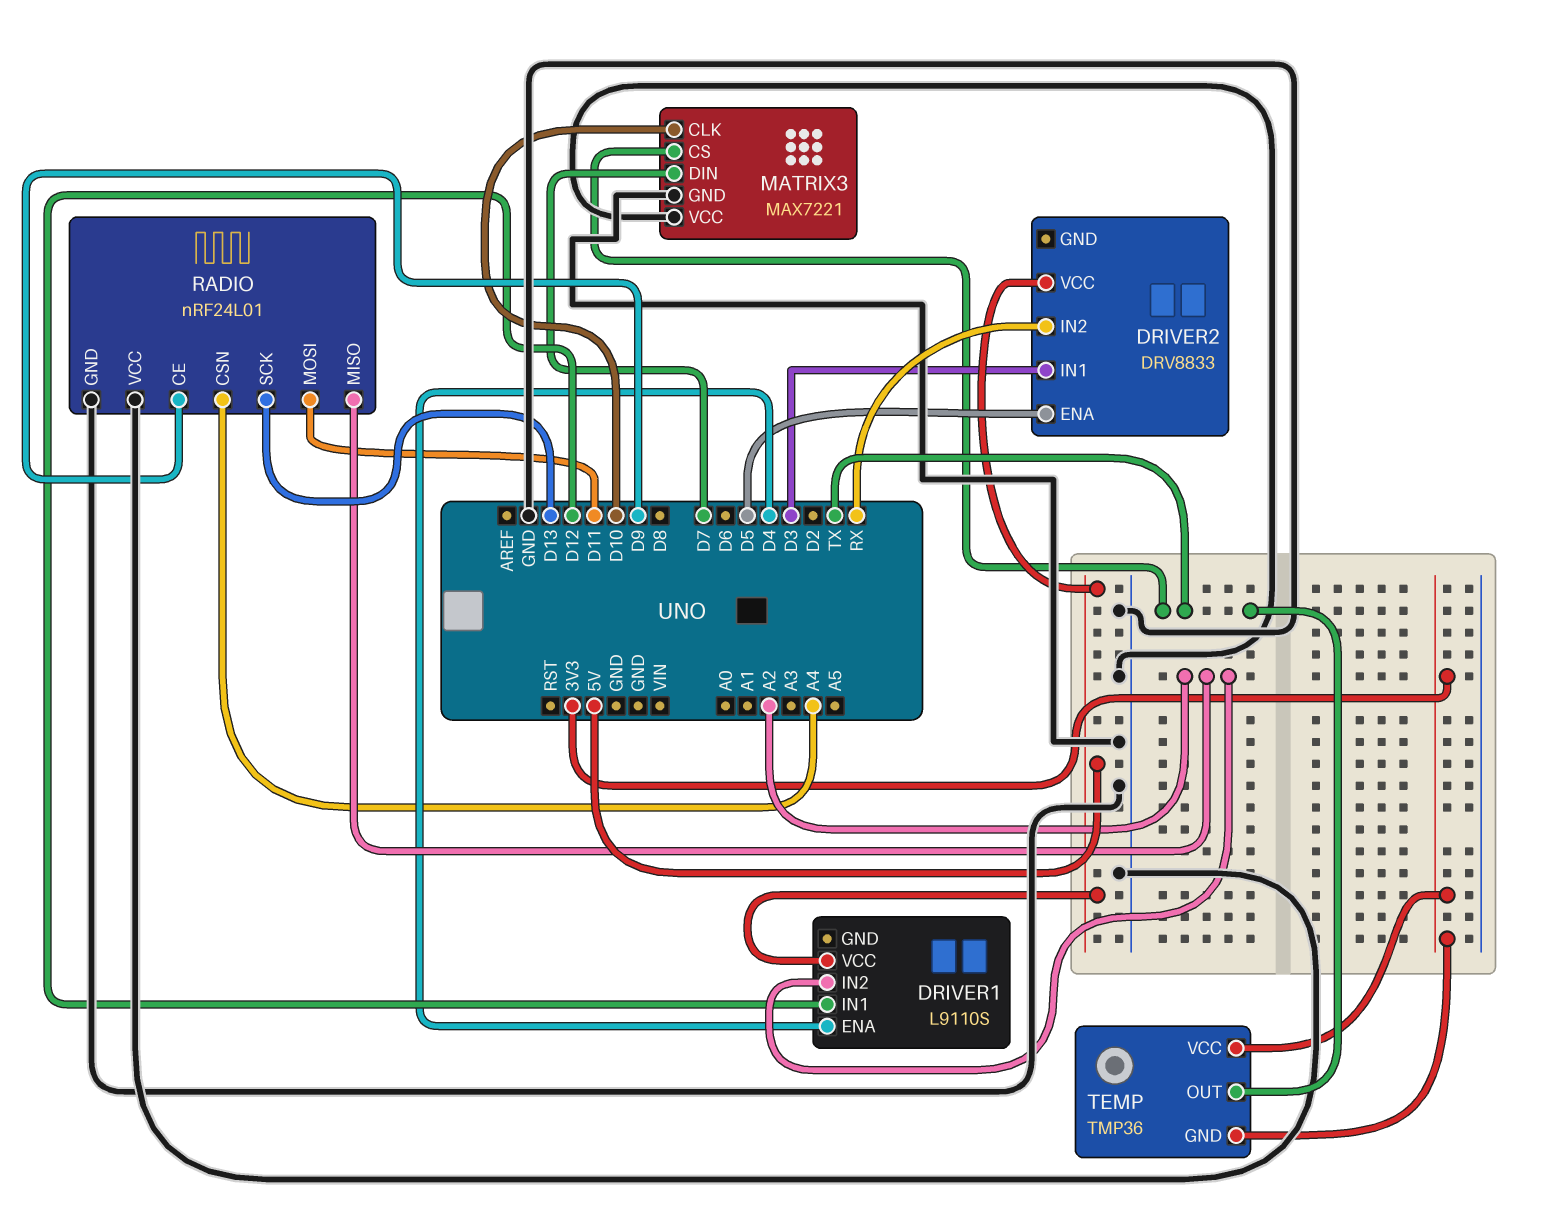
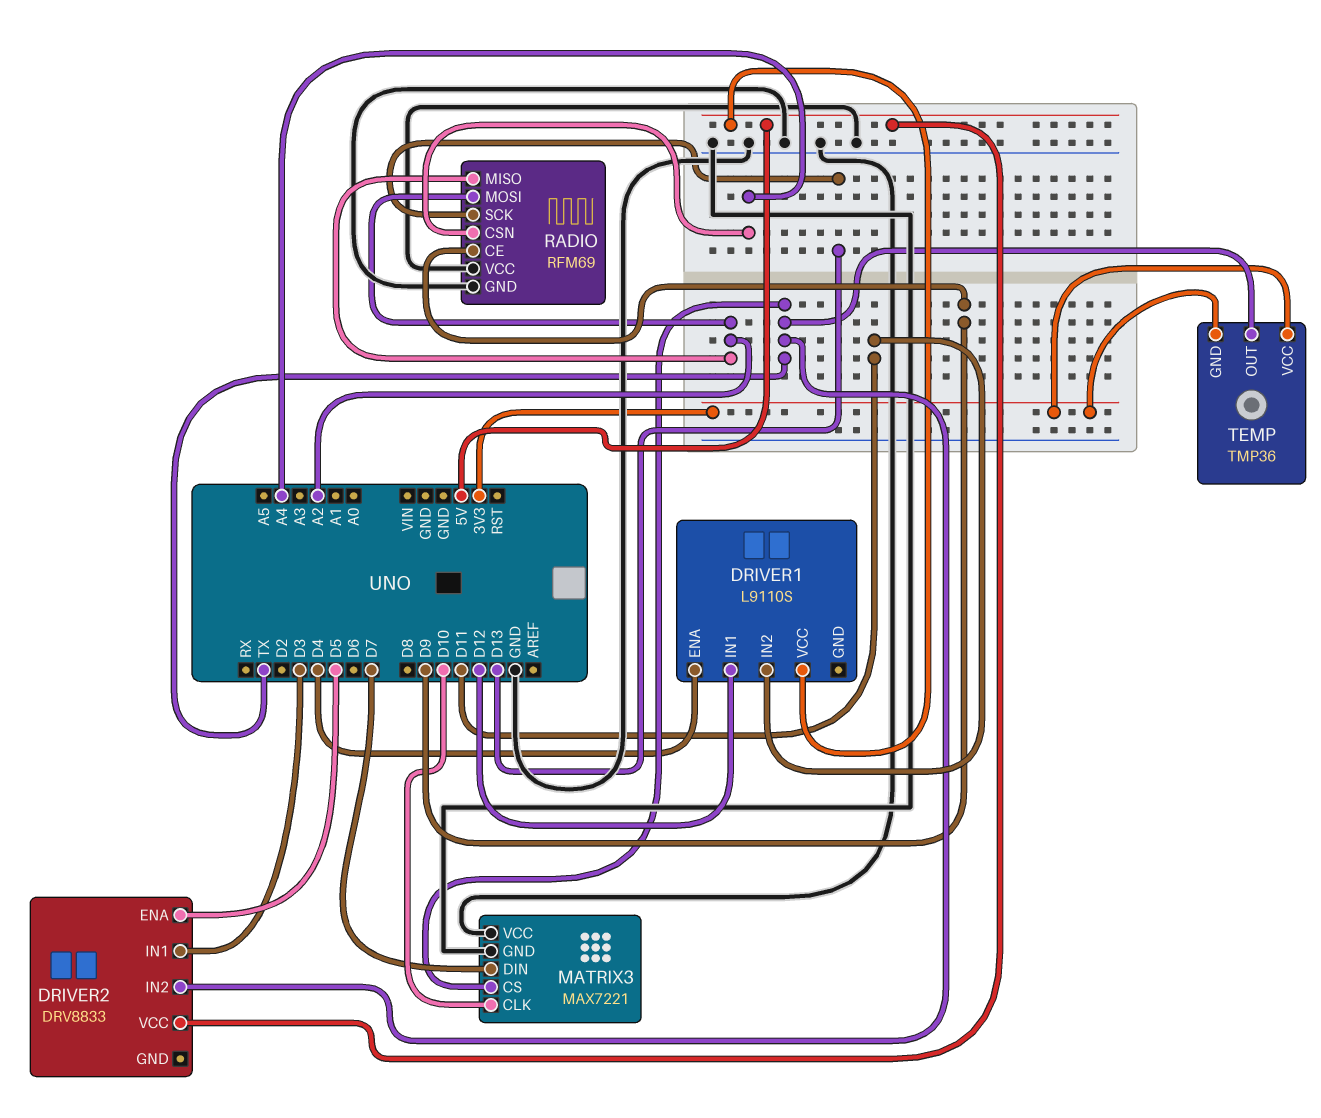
DRIVER1 pin IN2: A2 -> D11
DRIVER2 pin IN2: RX -> TX
RADIO: nRF24L01 -> RFM69
RADIO pin MOSI: D11 -> A2

